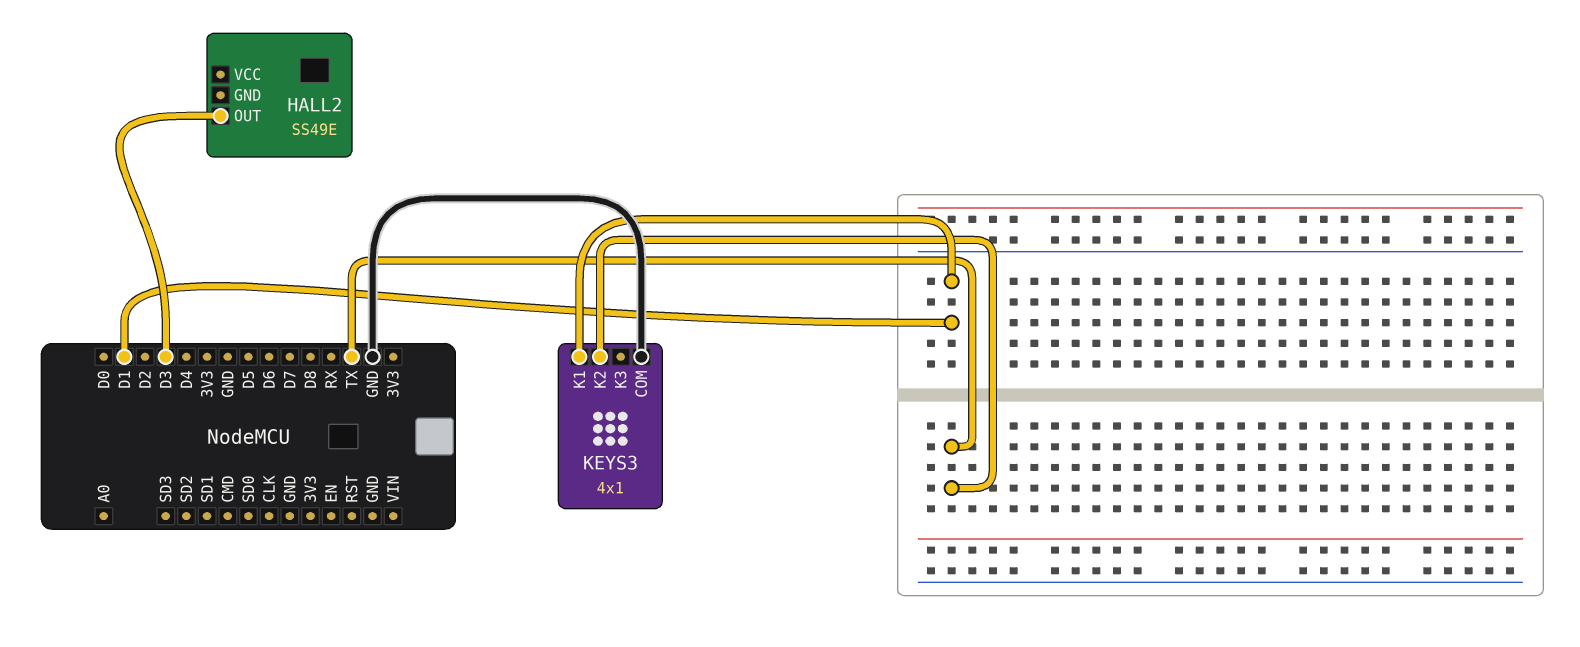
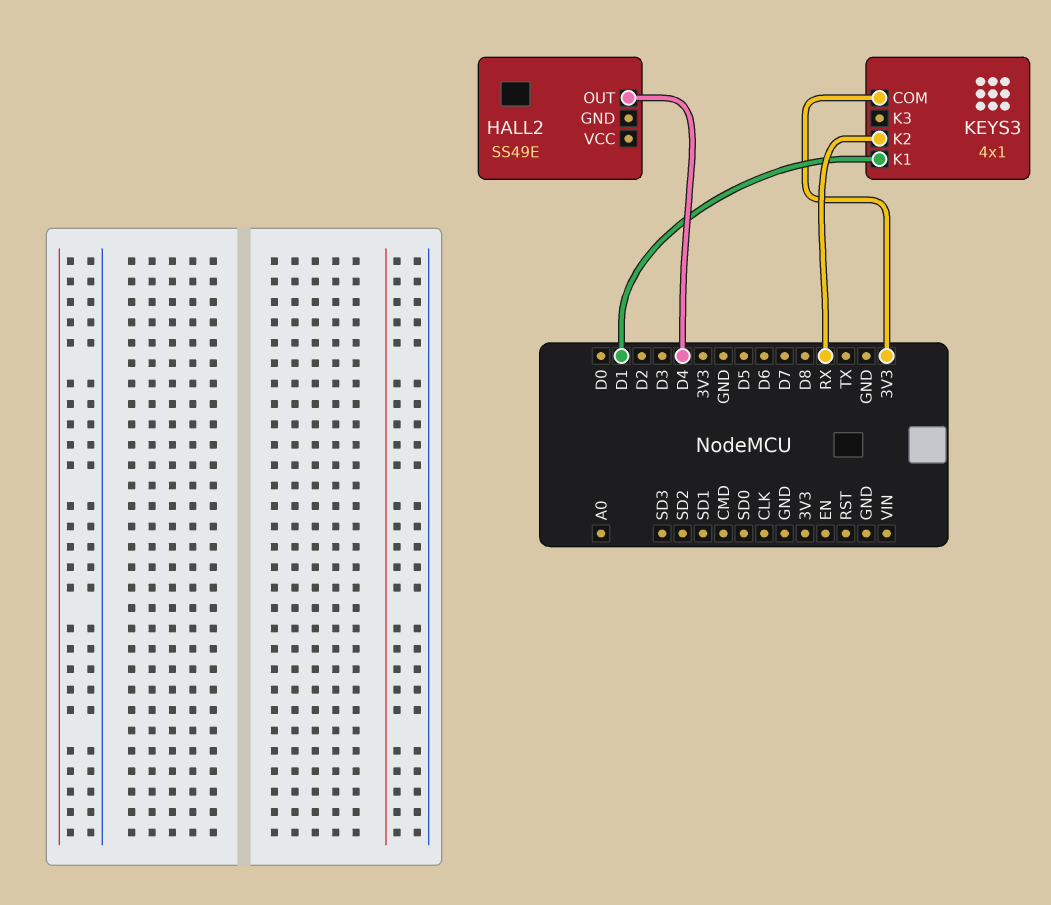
HALL2 pin OUT: D3 -> D4
KEYS3 pin COM: GND -> 3V3
KEYS3 pin K2: TX -> RX

